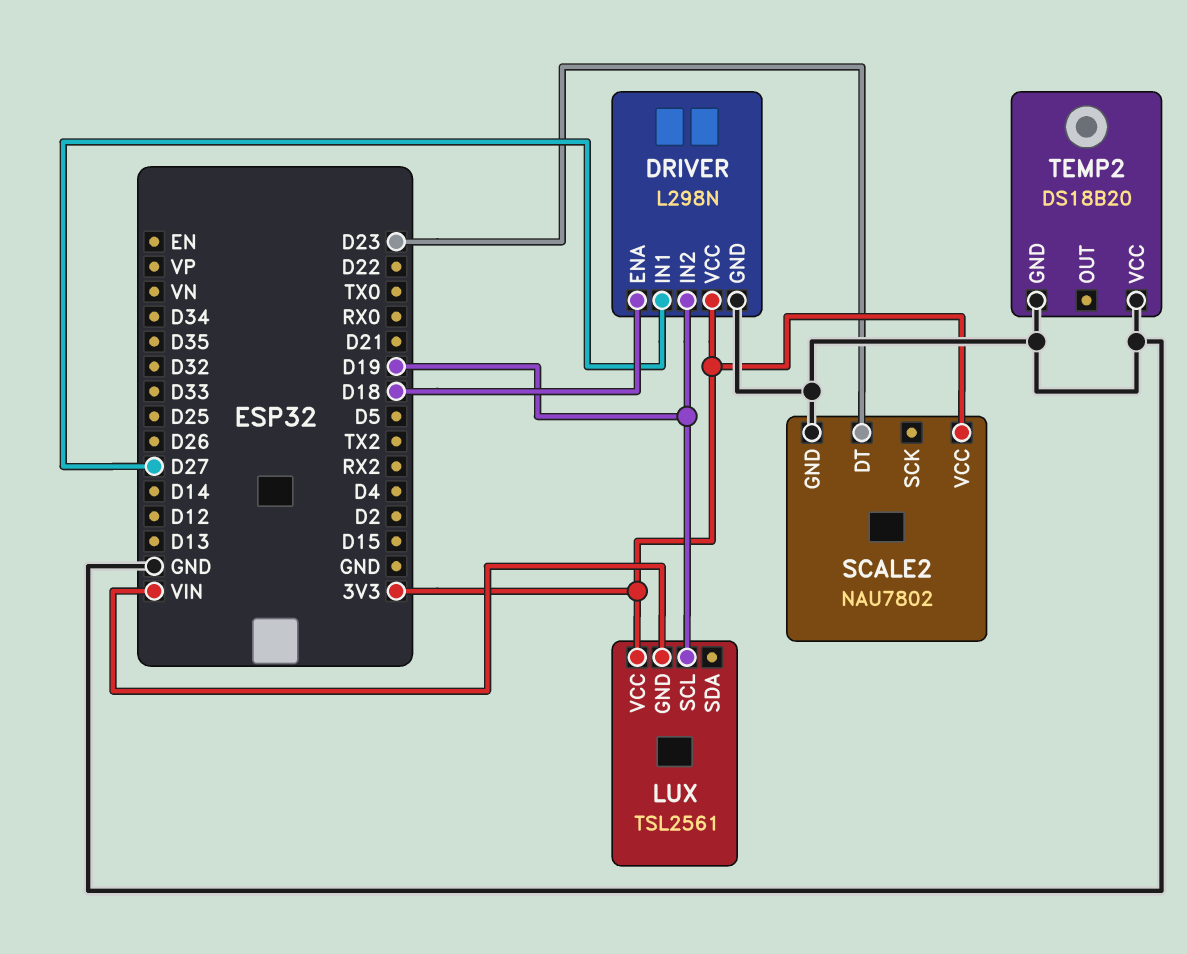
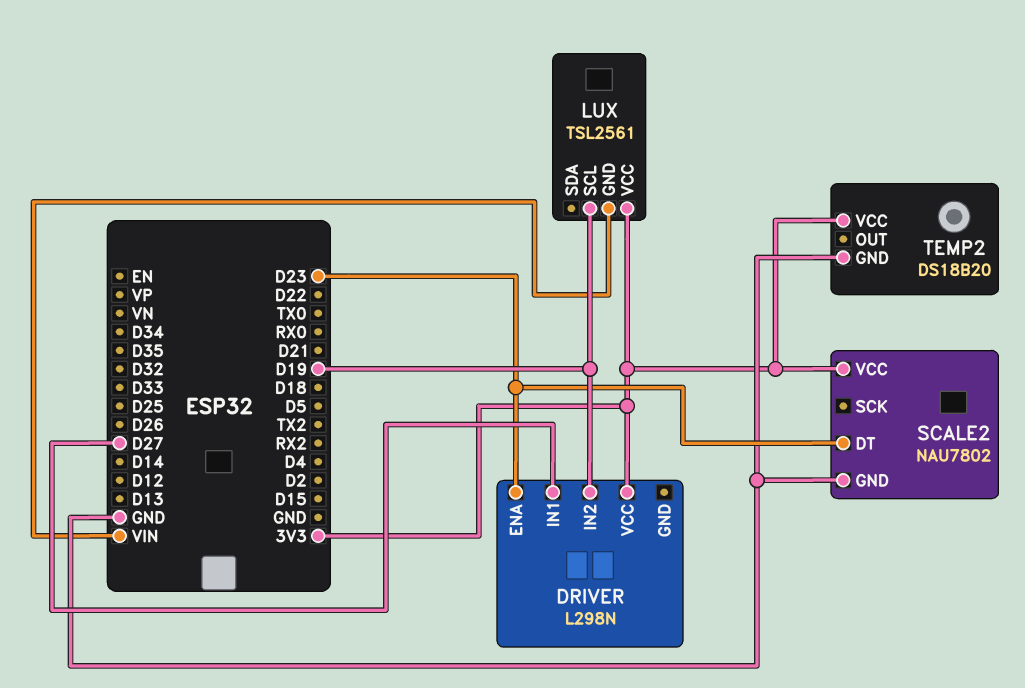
DRIVER pin ENA: D18 -> D23
DRIVER pin GND: GND -> none
TEMP2 pin VCC: GND -> 3V3

